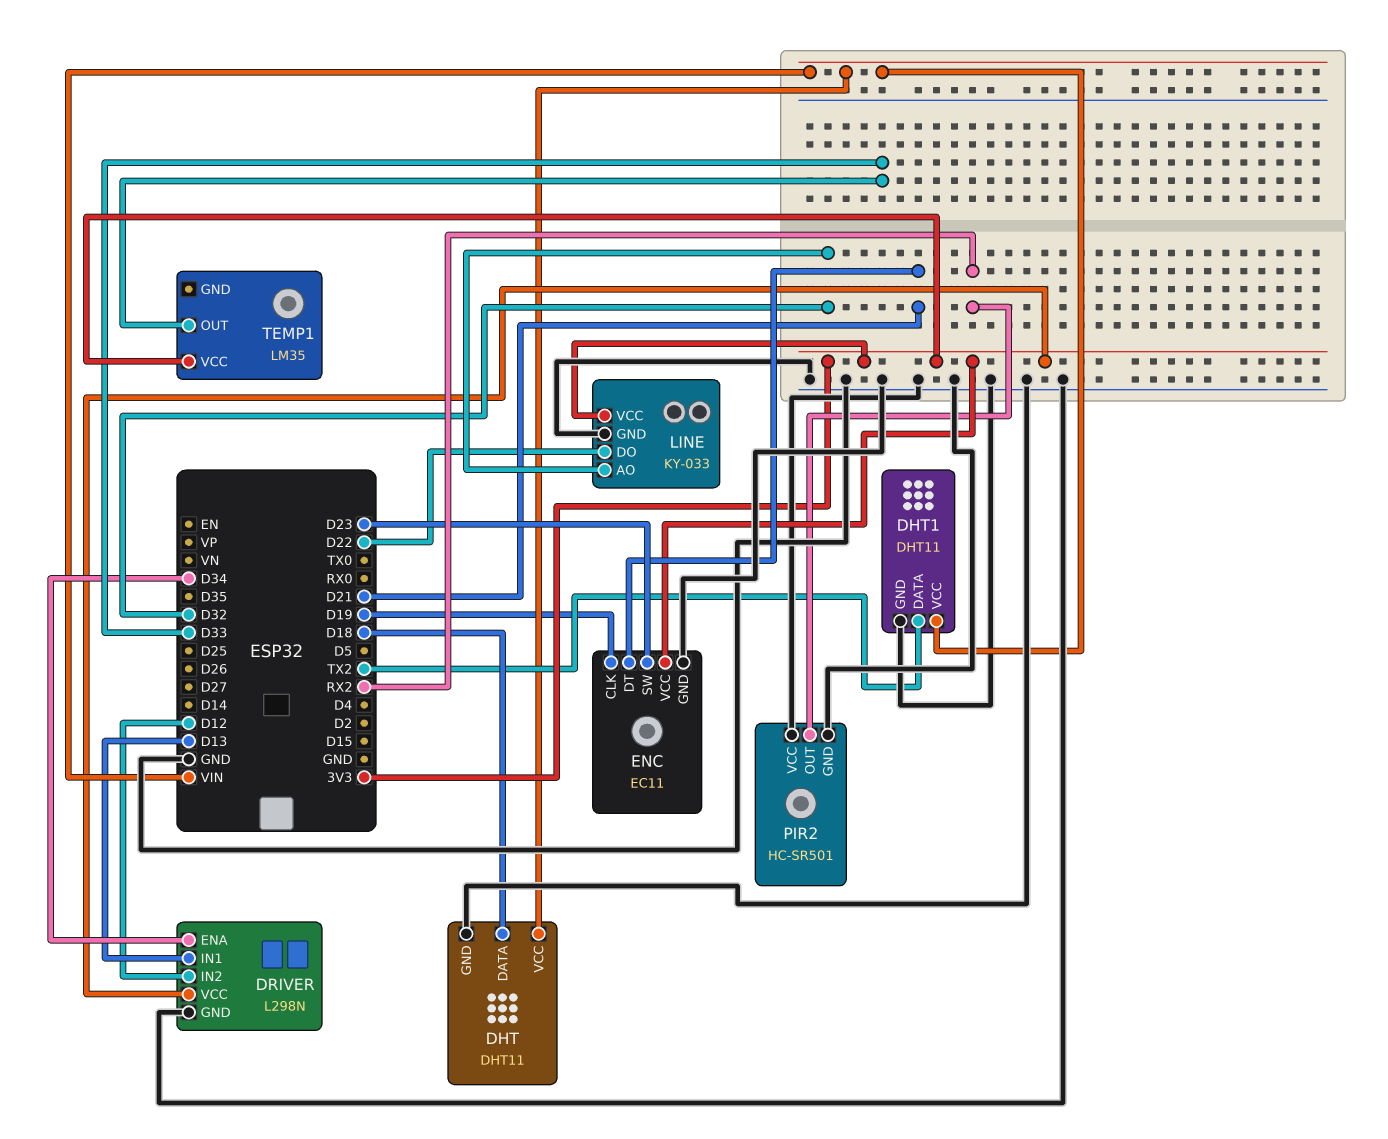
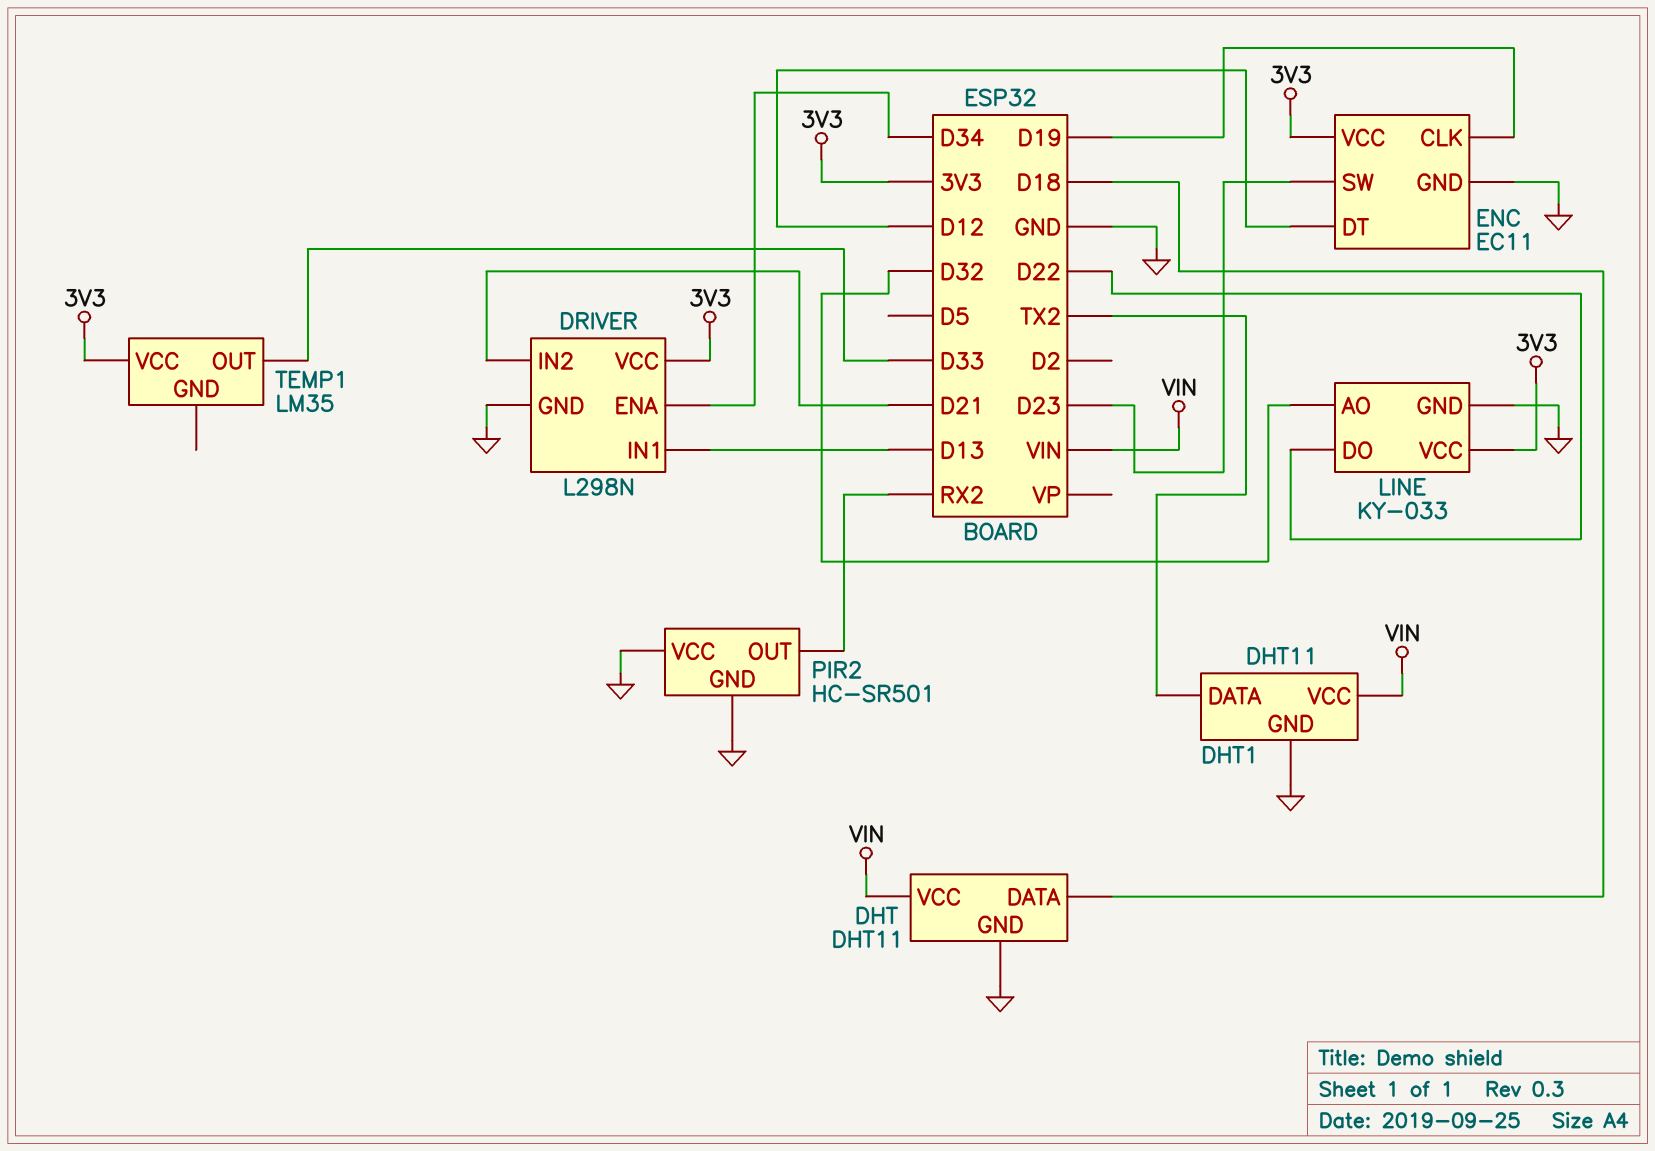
DRIVER pin IN2: D12 -> D21
ENC pin DT: D21 -> D12

